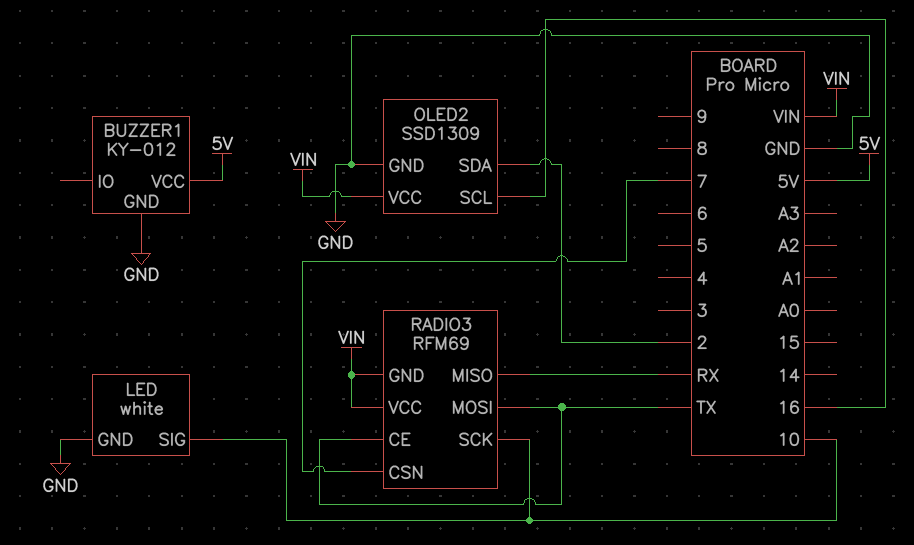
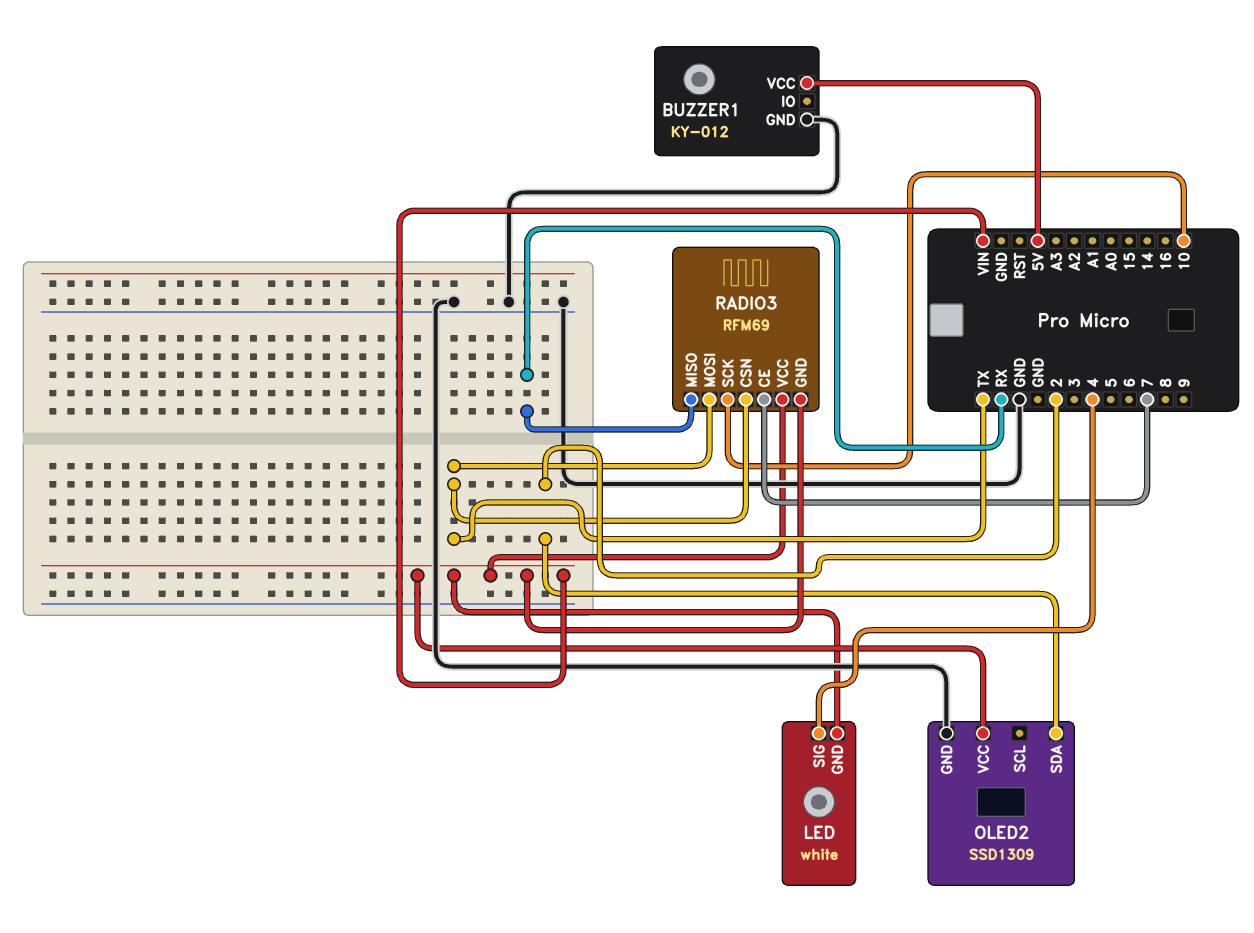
LED pin GND: GND -> VIN
LED pin SIG: 10 -> 4
OLED2 pin SCL: 16 -> none
RADIO3 pin CE: TX -> 7
RADIO3 pin CSN: 7 -> TX

